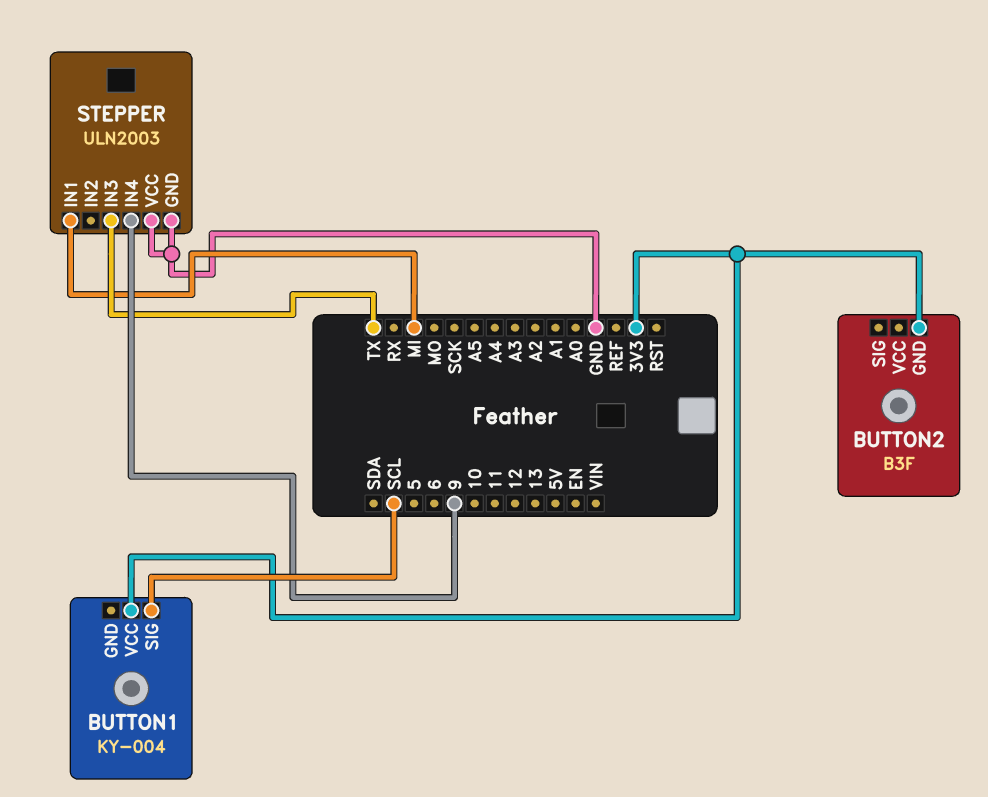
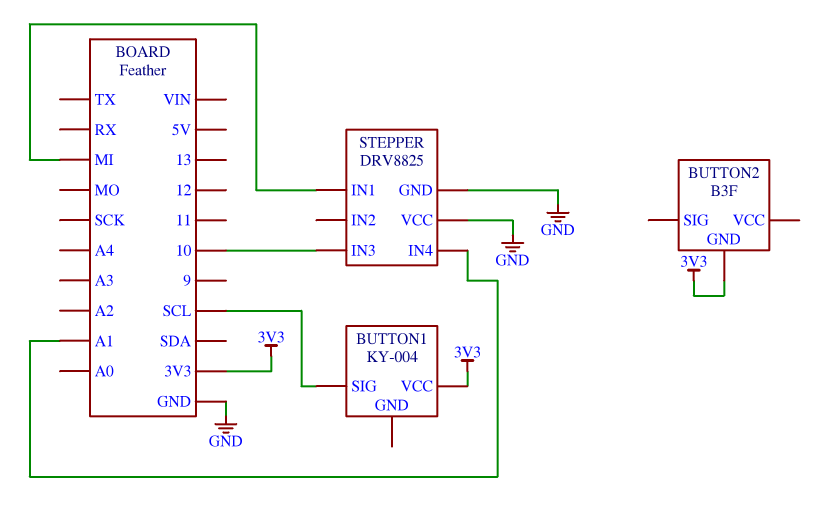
STEPPER: ULN2003 -> DRV8825
STEPPER pin IN3: TX -> 10
STEPPER pin IN4: 9 -> A1

